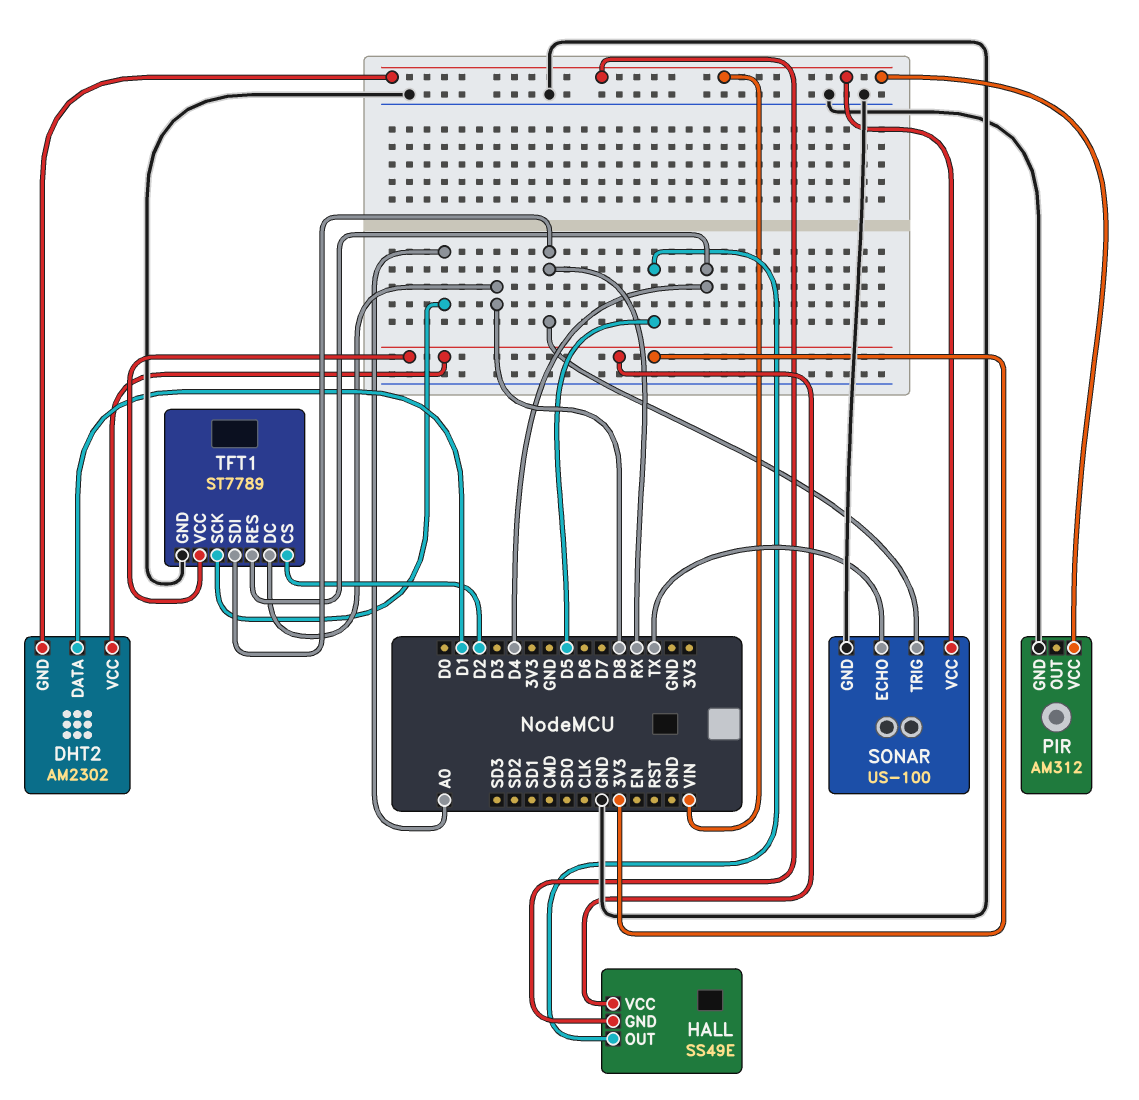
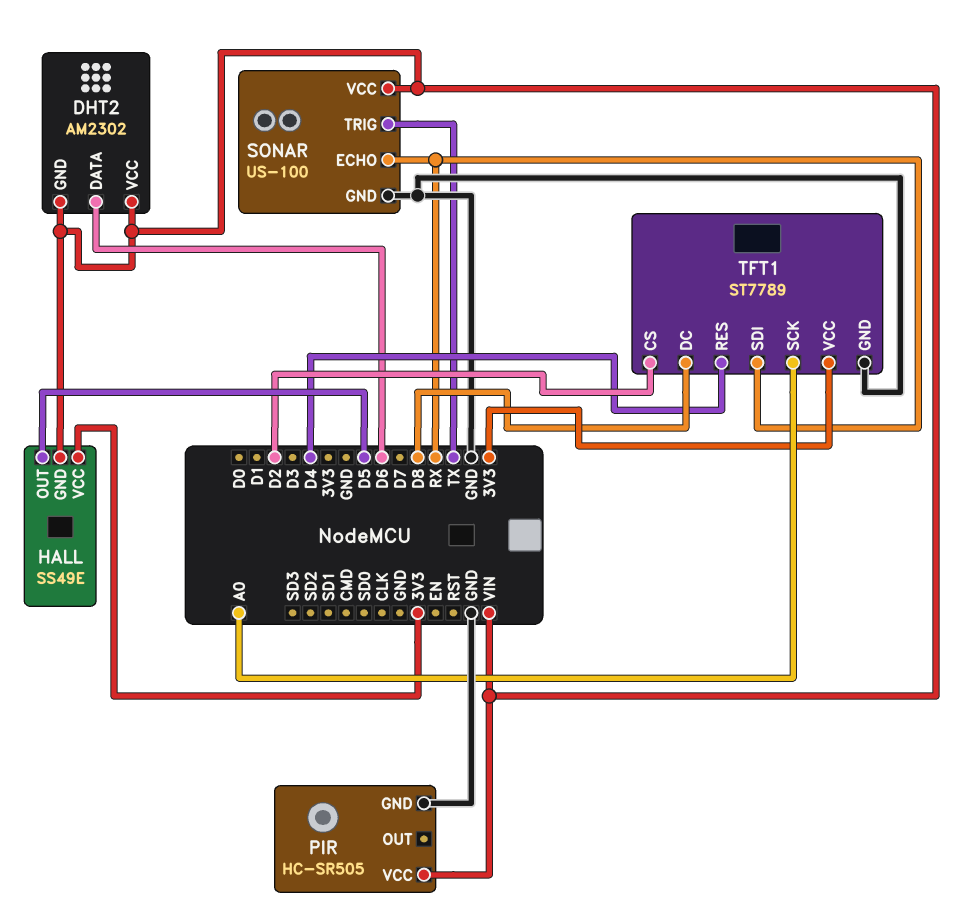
DHT2 pin DATA: D1 -> D6
DHT2 pin VCC: 3V3 -> VIN
PIR: AM312 -> HC-SR505
SONAR pin ECHO: TX -> RX
SONAR pin TRIG: RX -> TX

